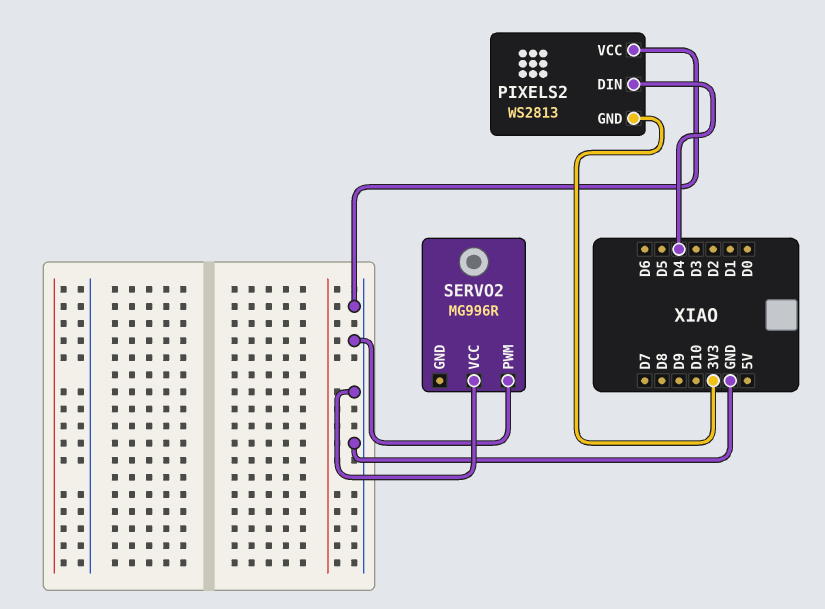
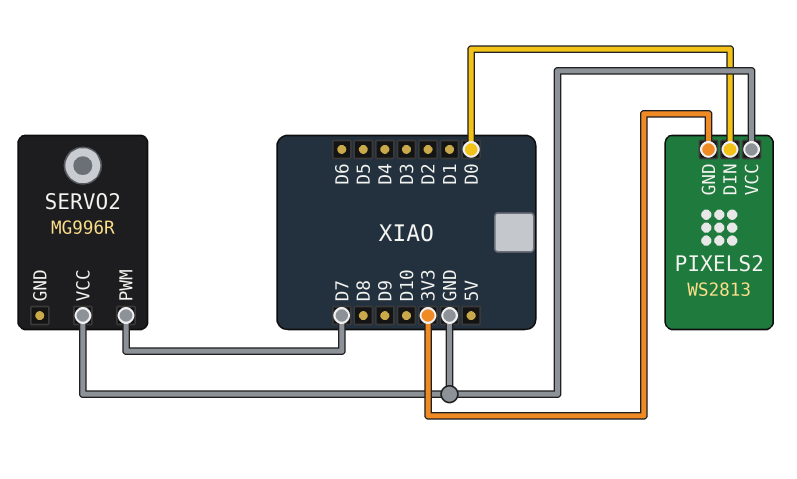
PIXELS2 pin DIN: D4 -> D0
SERVO2 pin PWM: GND -> D7

